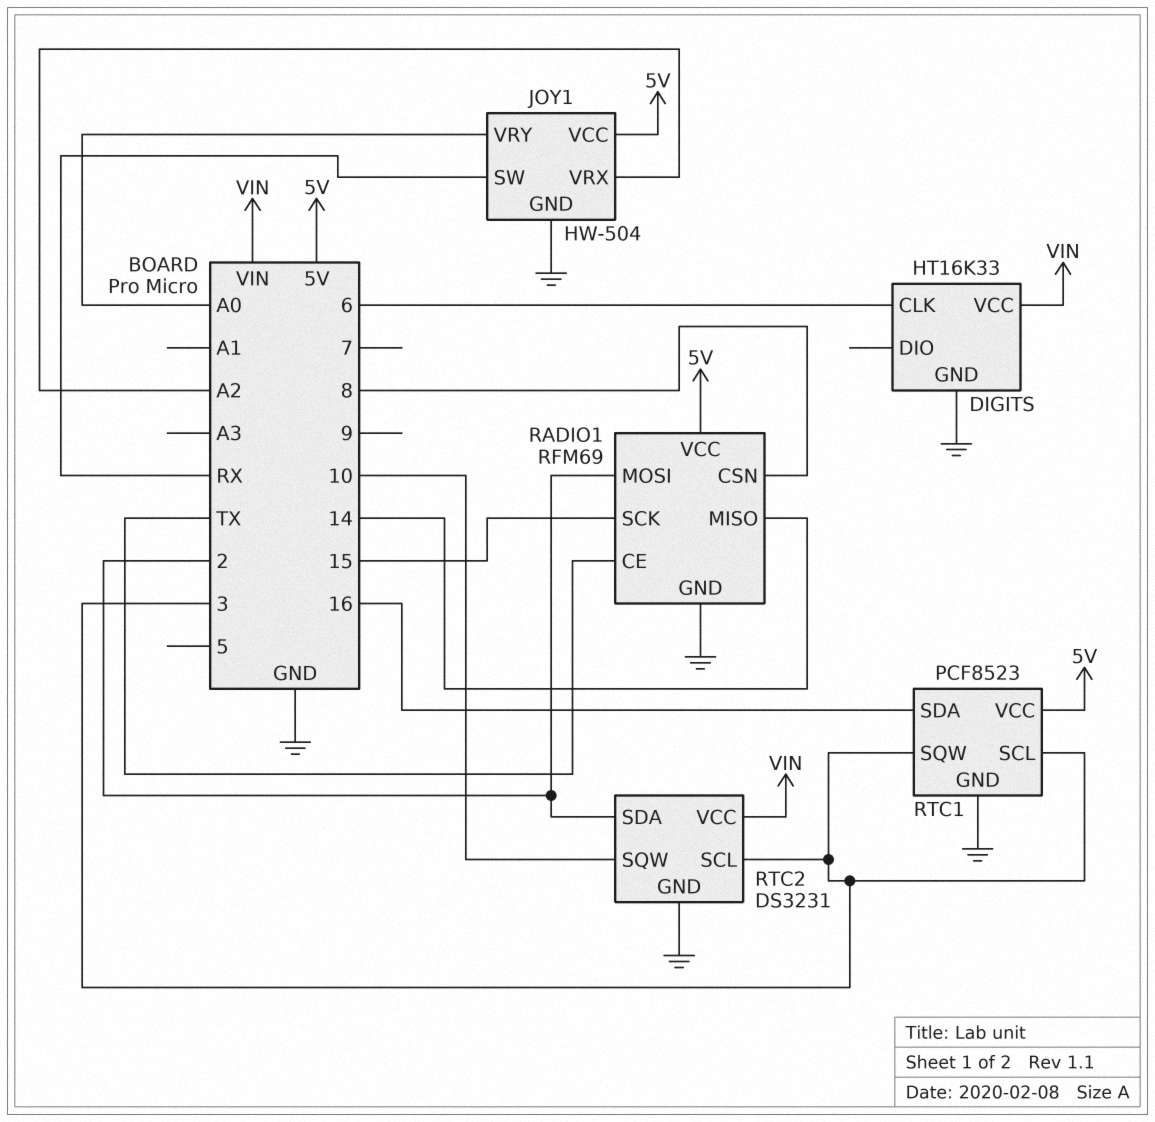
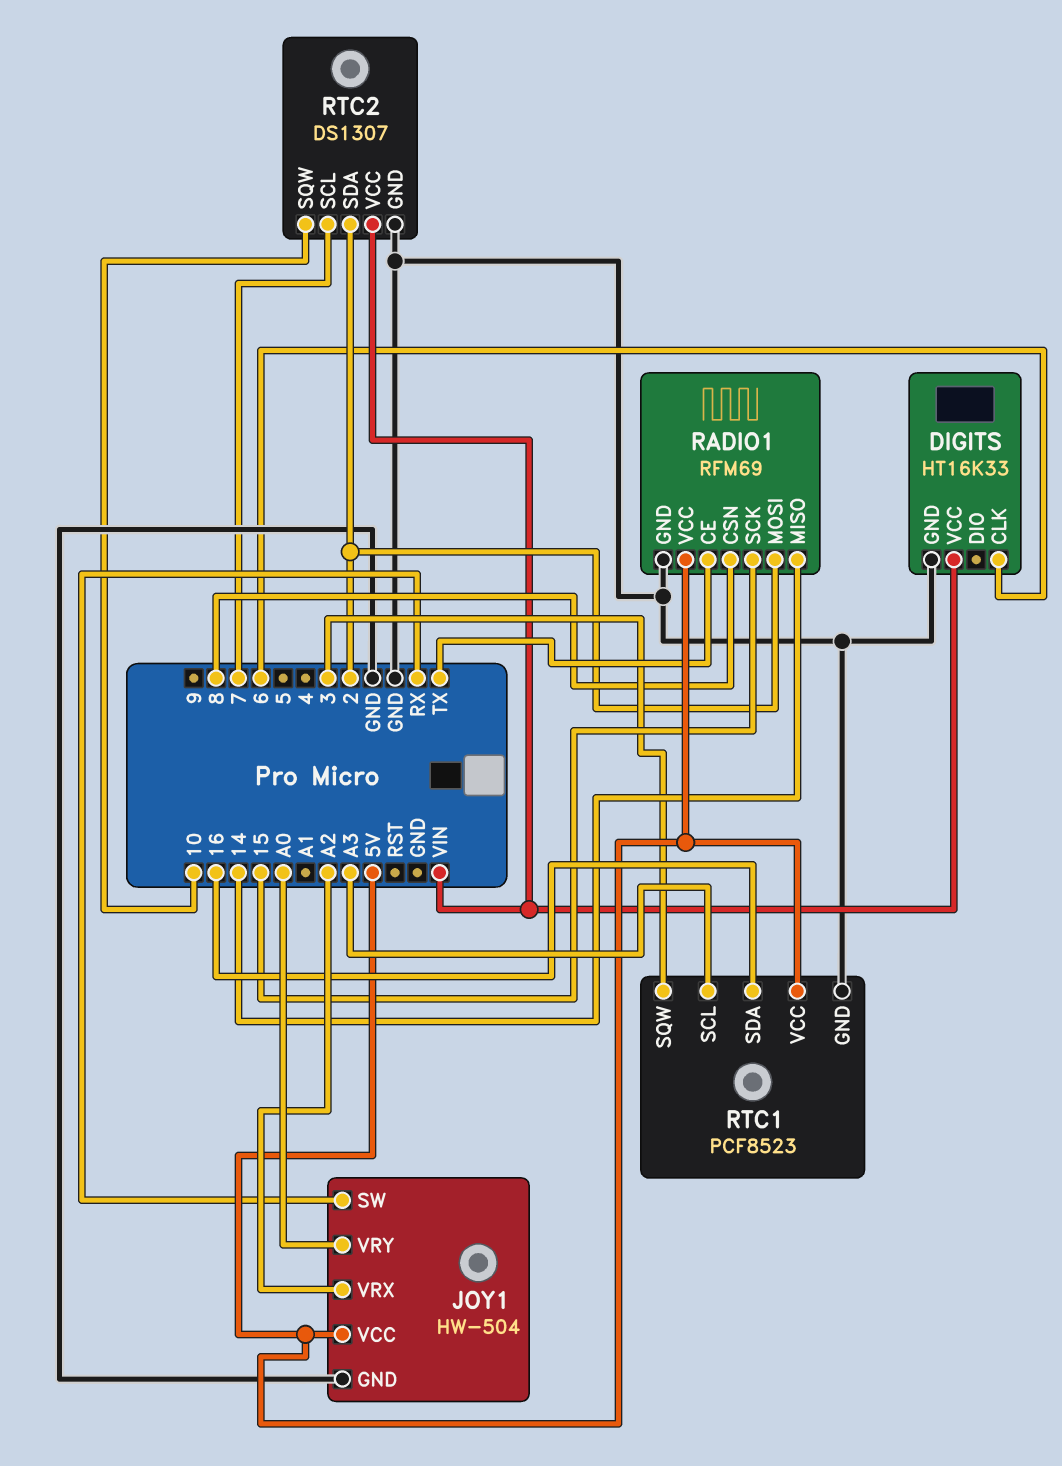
RTC1 pin SCL: 3 -> A3
RTC2: DS3231 -> DS1307
RTC2 pin SCL: 3 -> 7

